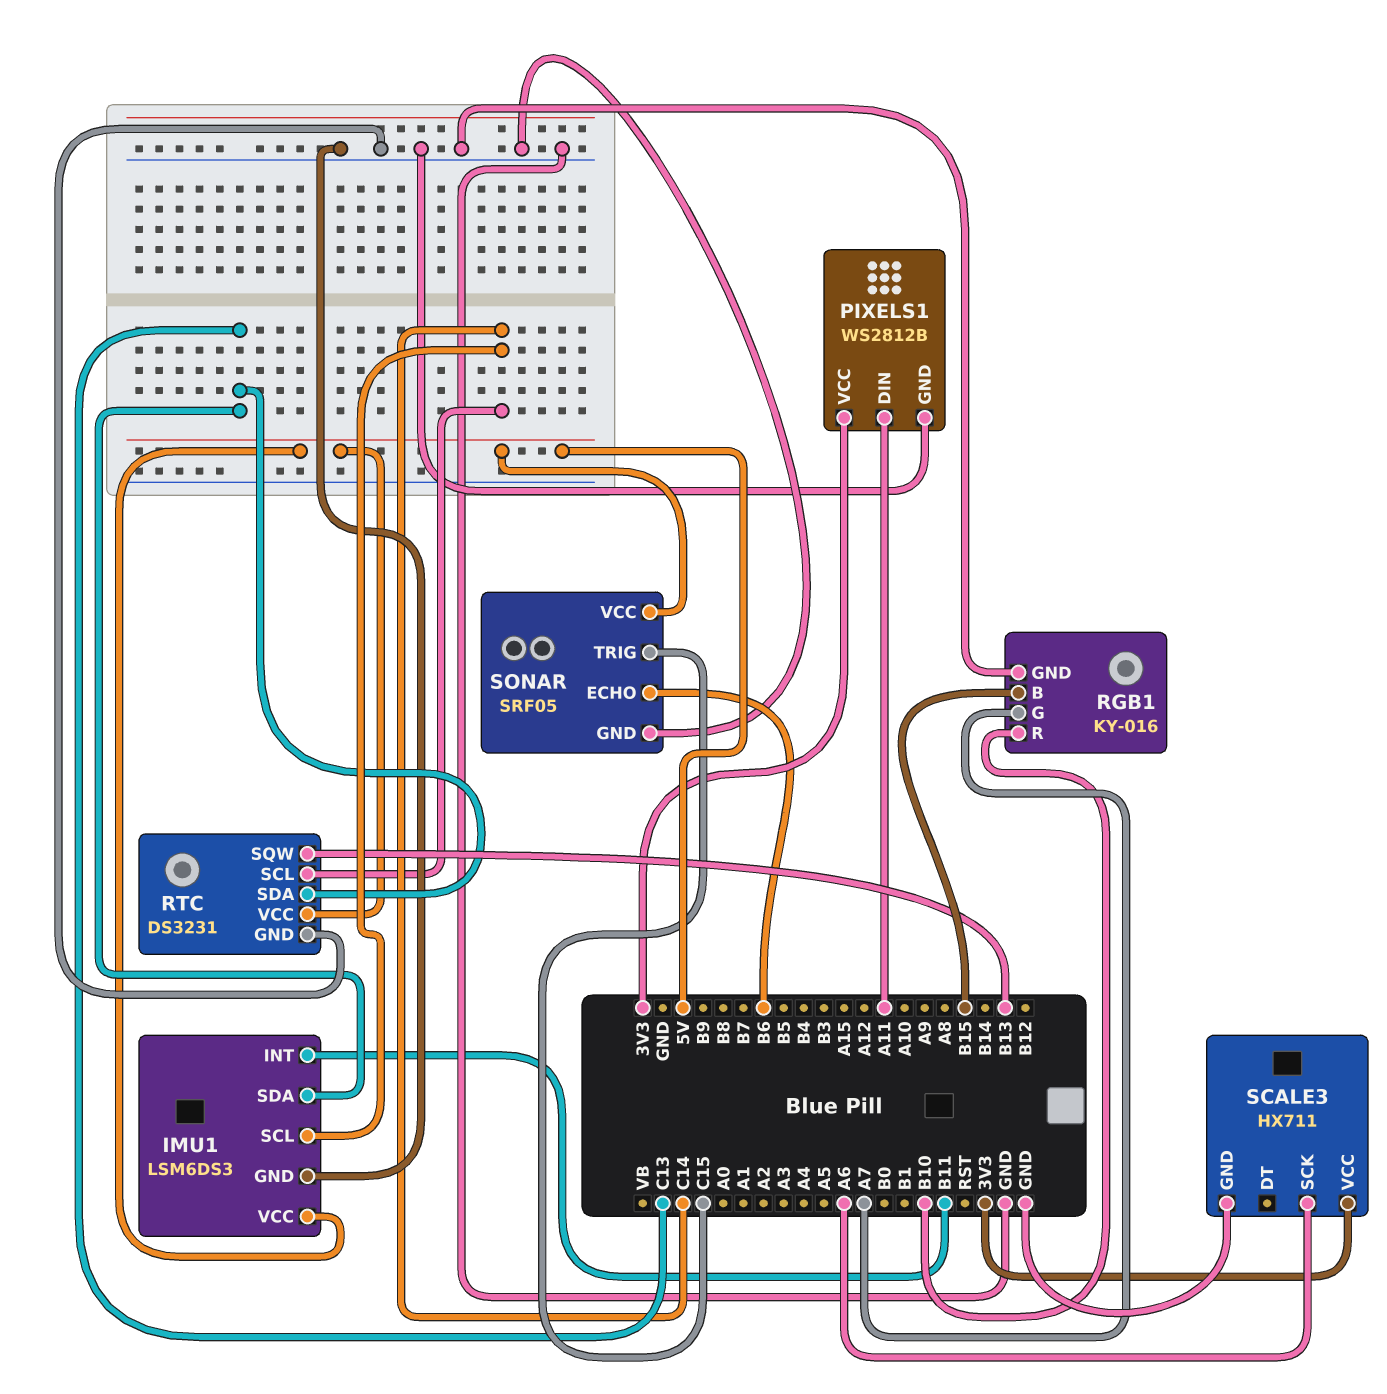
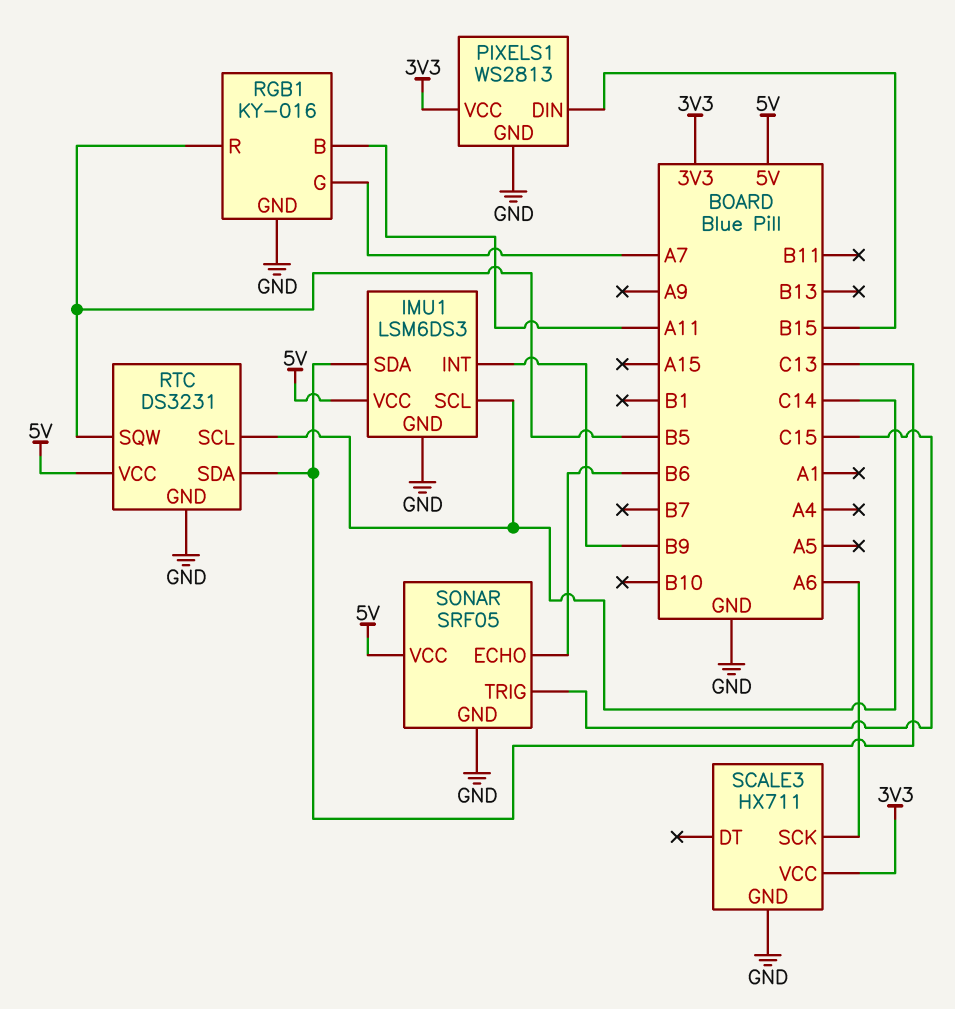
IMU1 pin INT: B11 -> B9
PIXELS1: WS2812B -> WS2813
PIXELS1 pin DIN: A11 -> B15
RGB1 pin B: B15 -> A11
RGB1 pin R: B10 -> B5
RTC pin SQW: B13 -> B5

